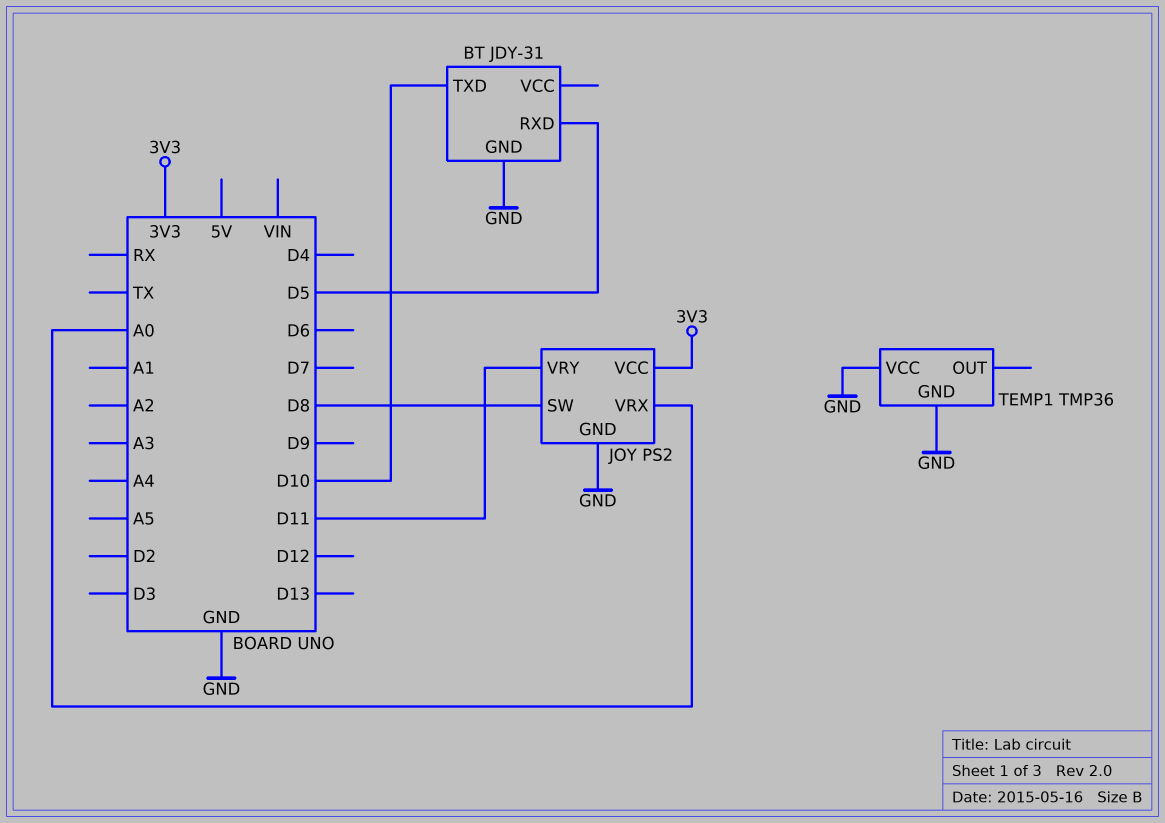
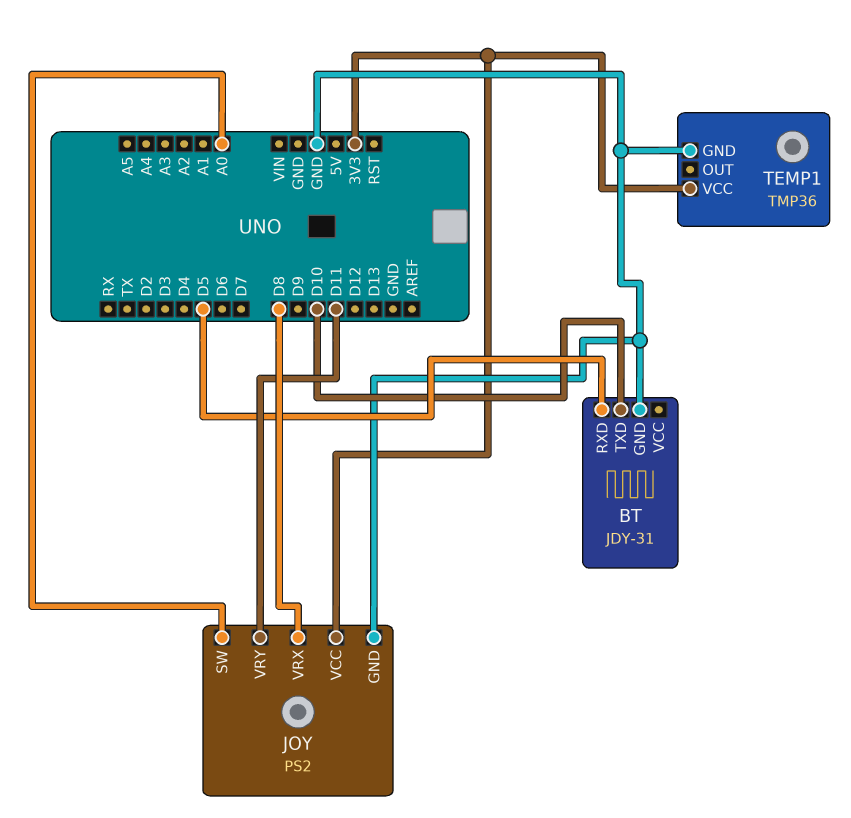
JOY pin SW: D8 -> A0
JOY pin VRX: A0 -> D8
TEMP1 pin VCC: GND -> 3V3

